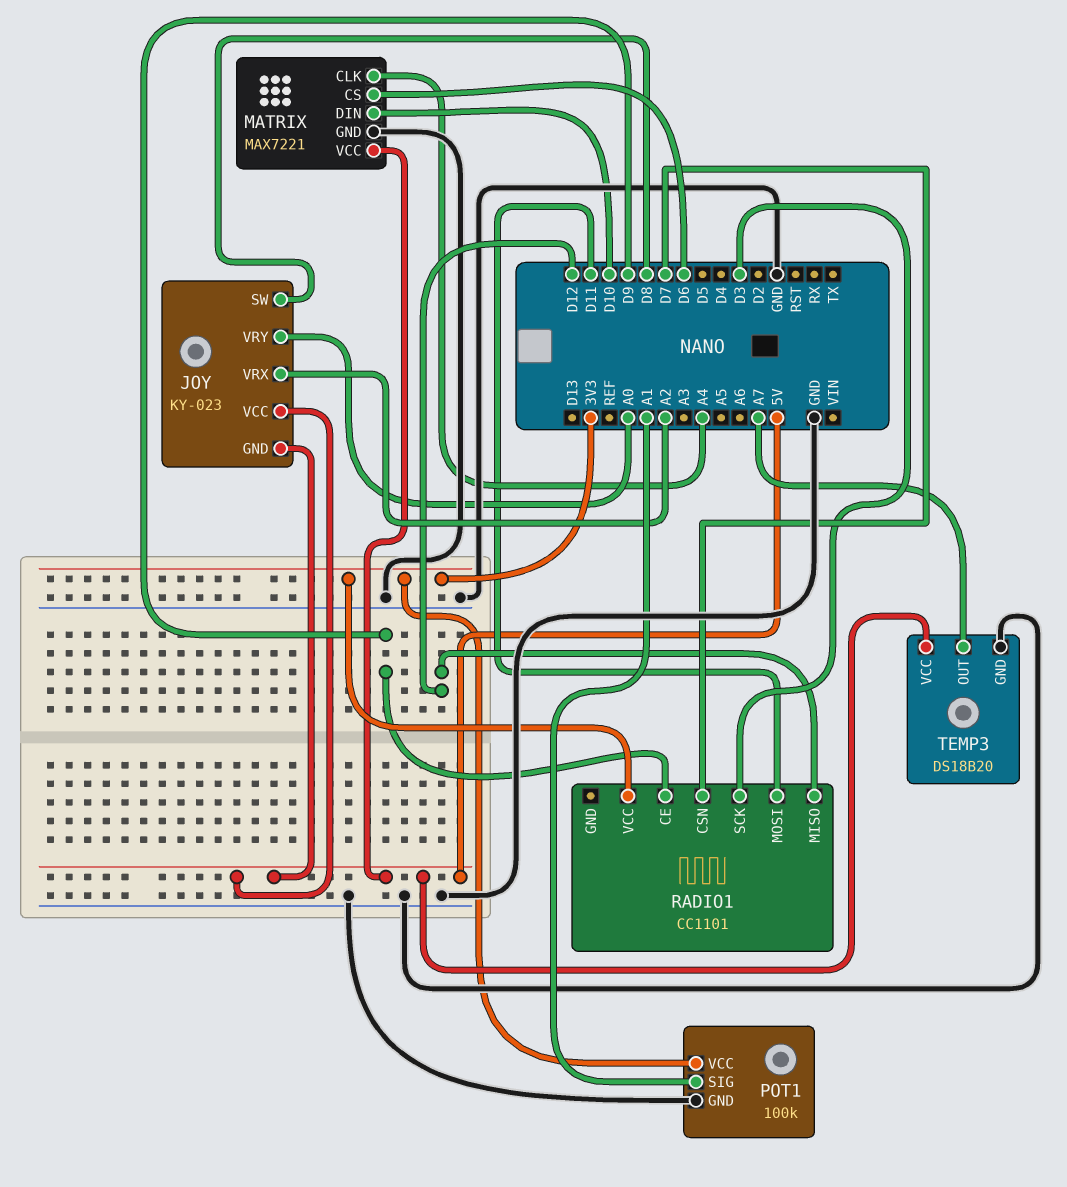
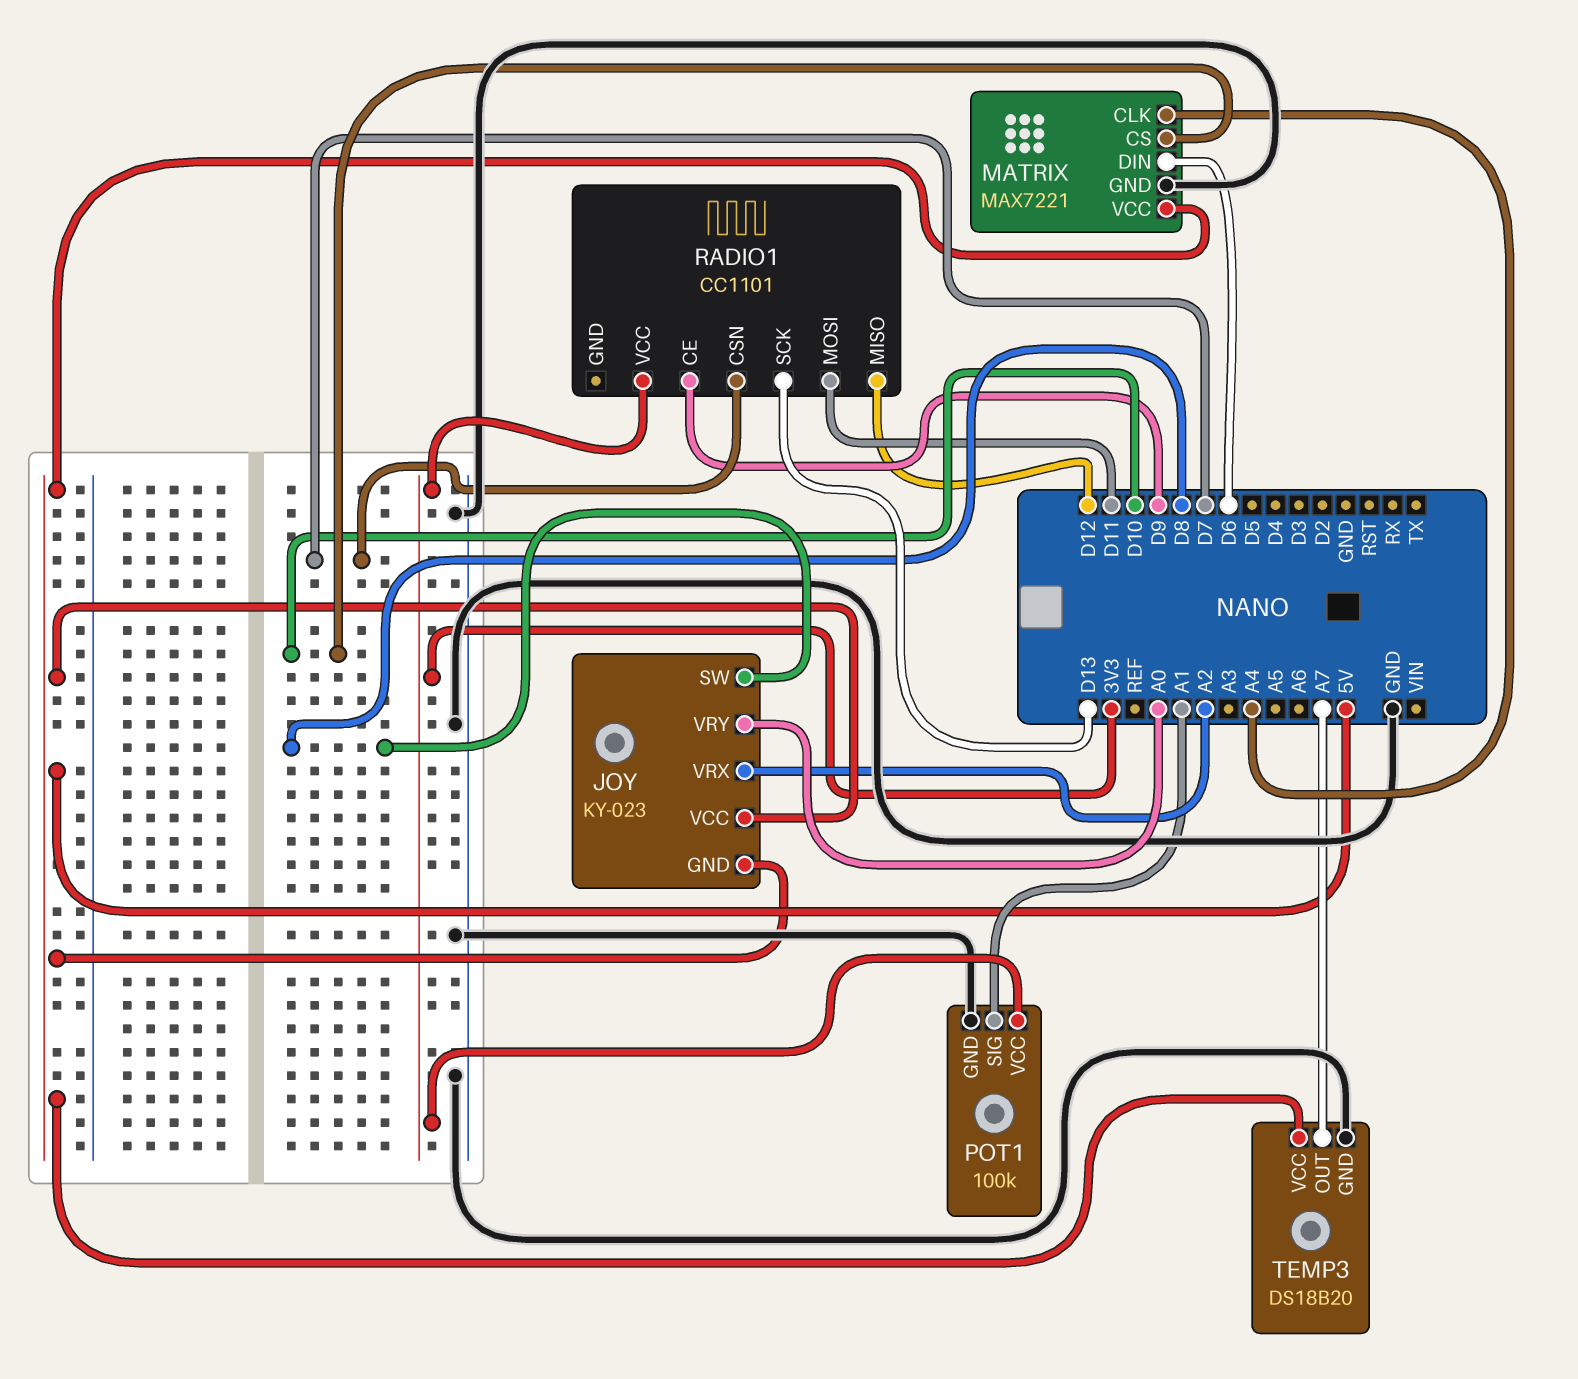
MATRIX pin CS: D6 -> D10
MATRIX pin DIN: D10 -> D6
RADIO1 pin SCK: D3 -> D13

